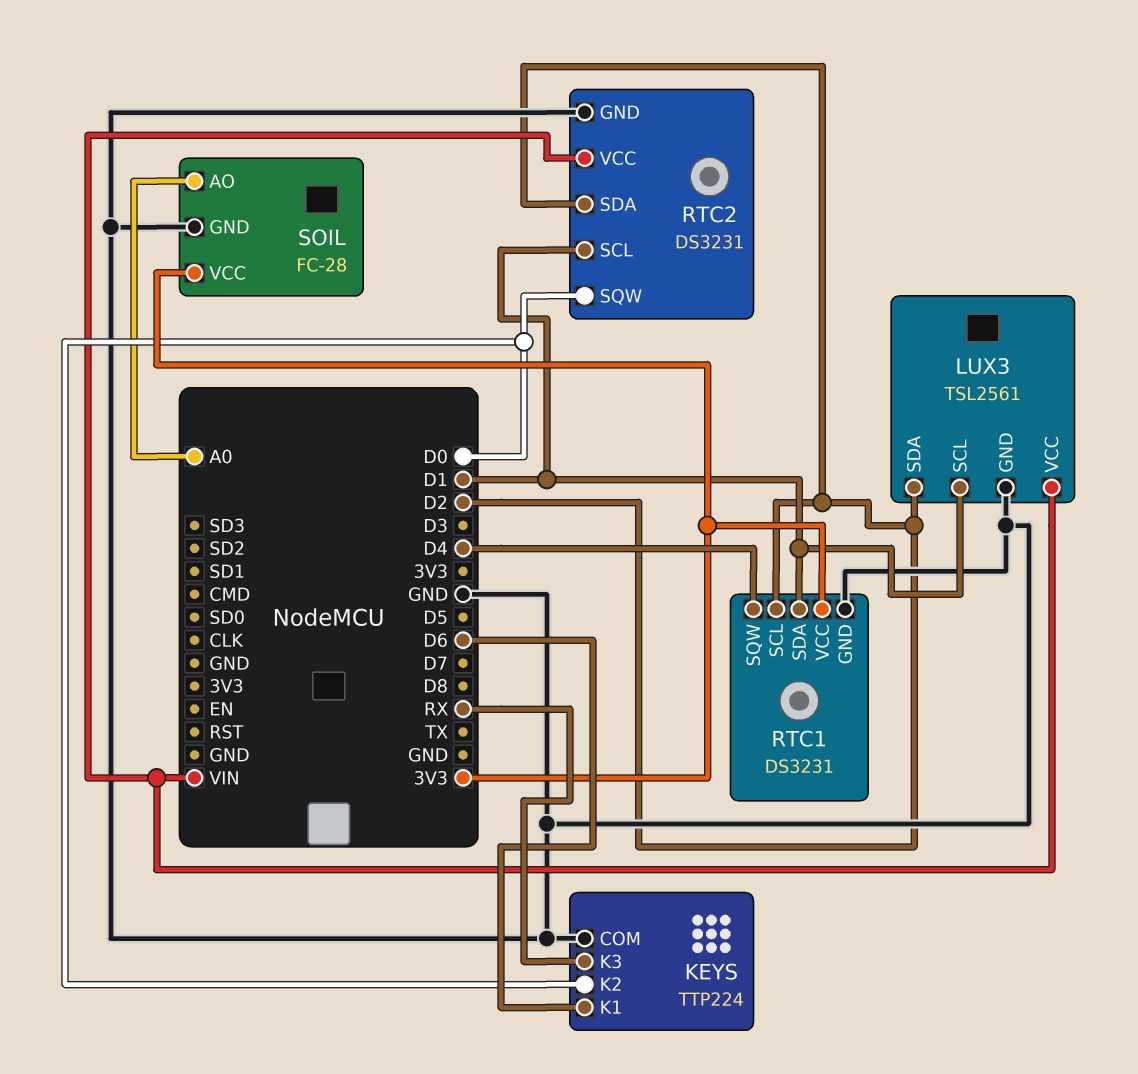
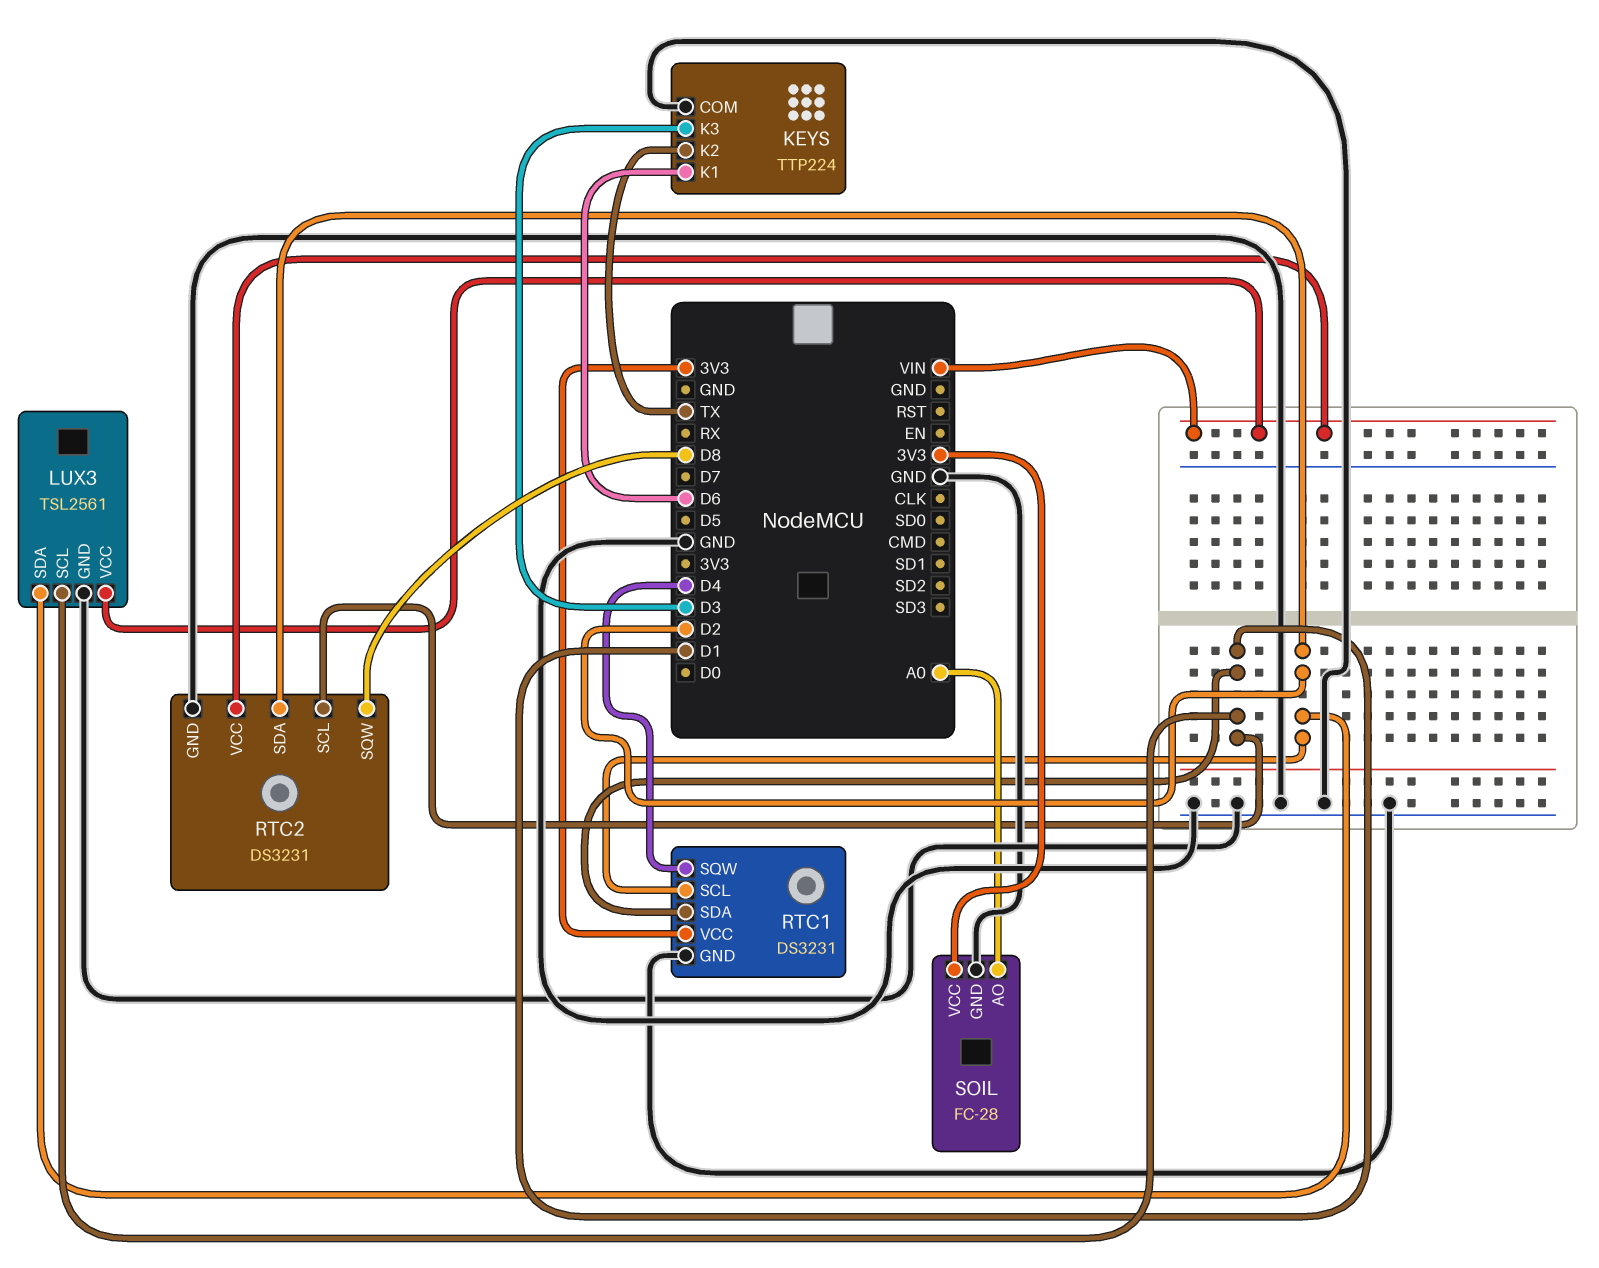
KEYS pin K2: D0 -> TX
KEYS pin K3: RX -> D3
RTC2 pin SQW: D0 -> D8

